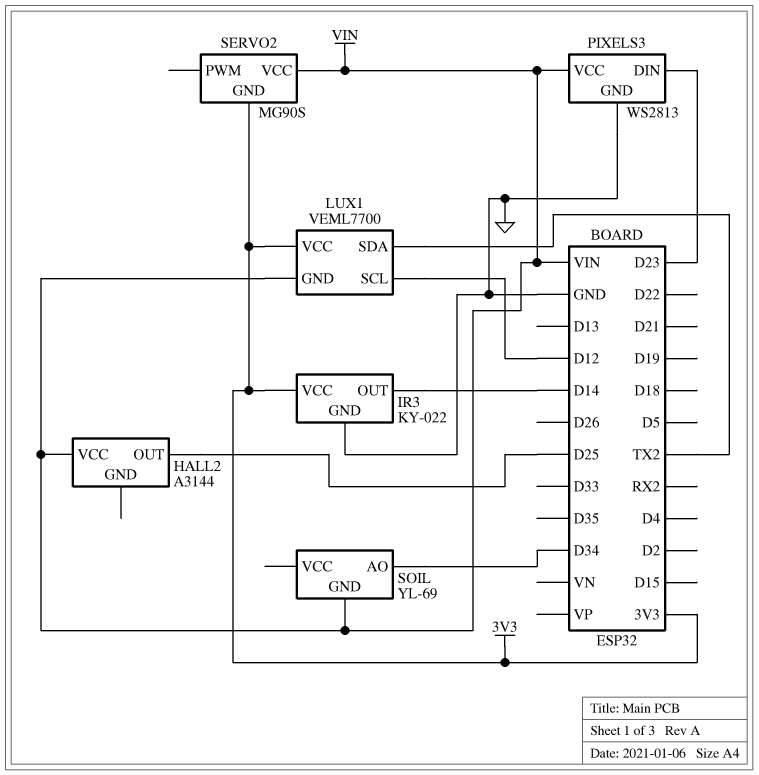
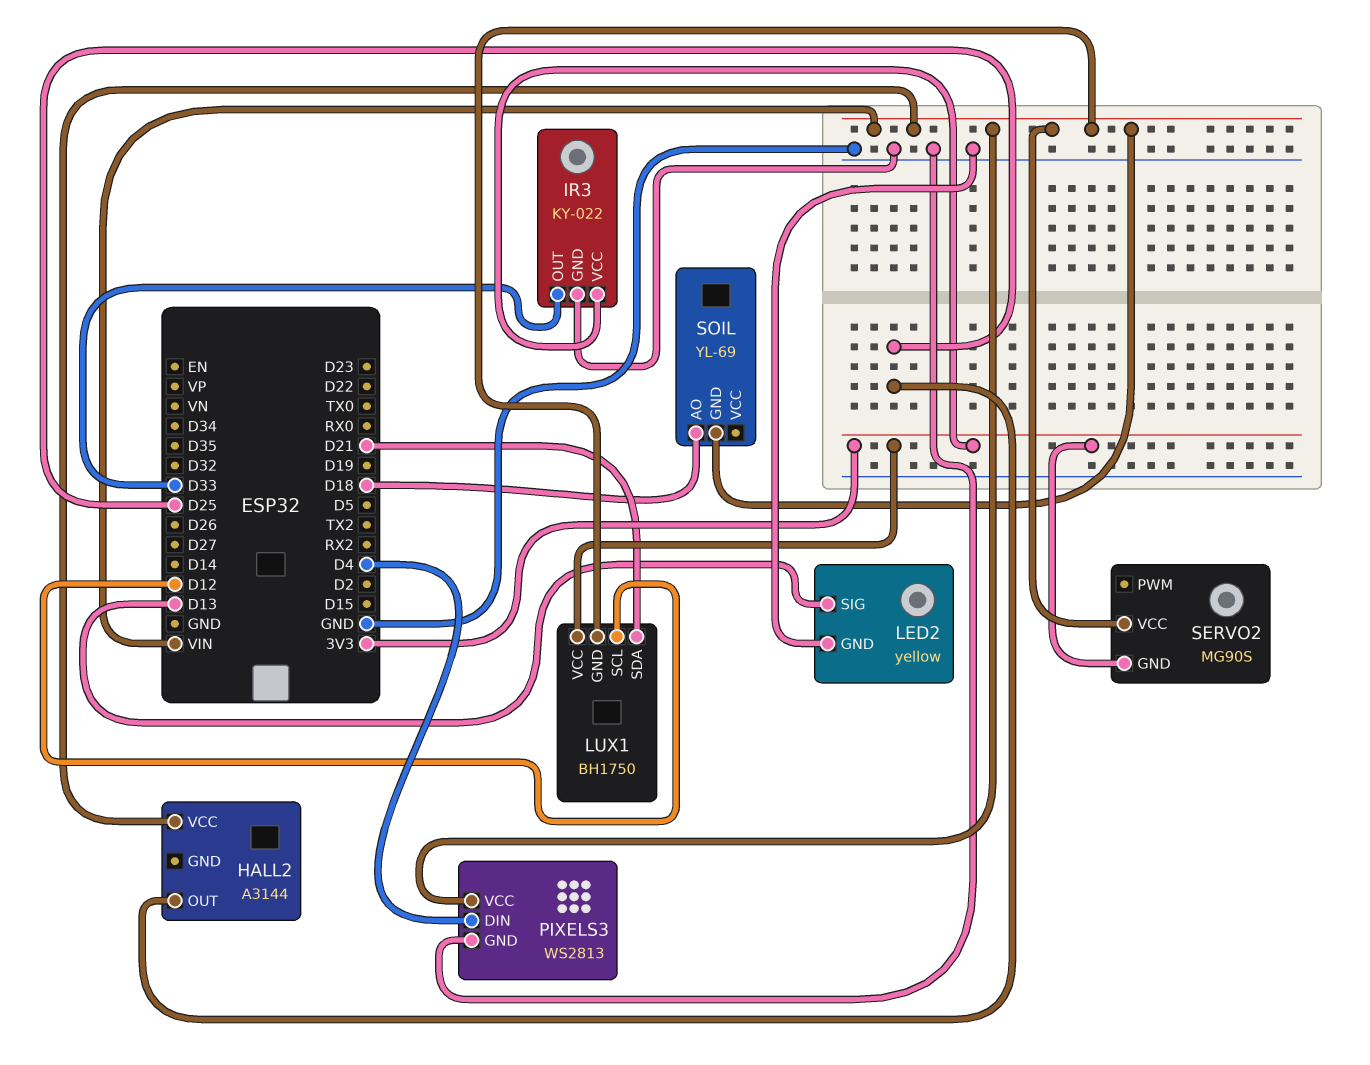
IR3 pin OUT: D14 -> D33
LED2: none -> yellow
LED2 pin GND: none -> GND
LED2 pin SIG: none -> D13
LUX1: VEML7700 -> BH1750
LUX1 pin SDA: TX2 -> D21
PIXELS3 pin DIN: D23 -> D4
SOIL pin AO: D34 -> D18

